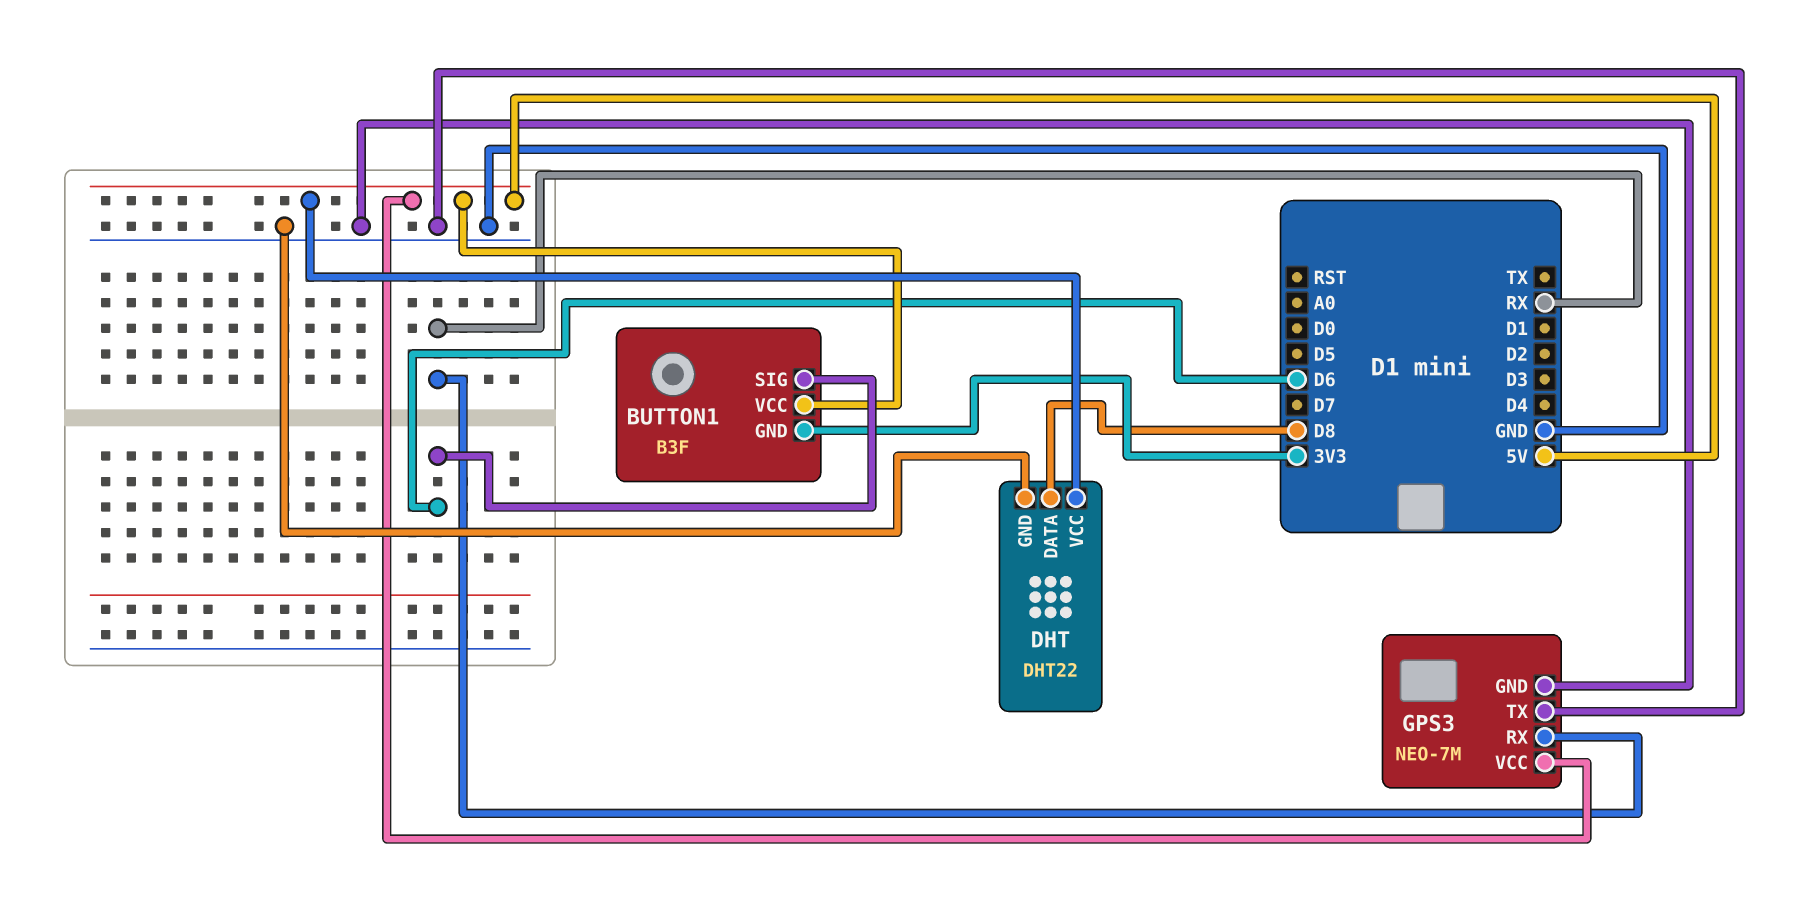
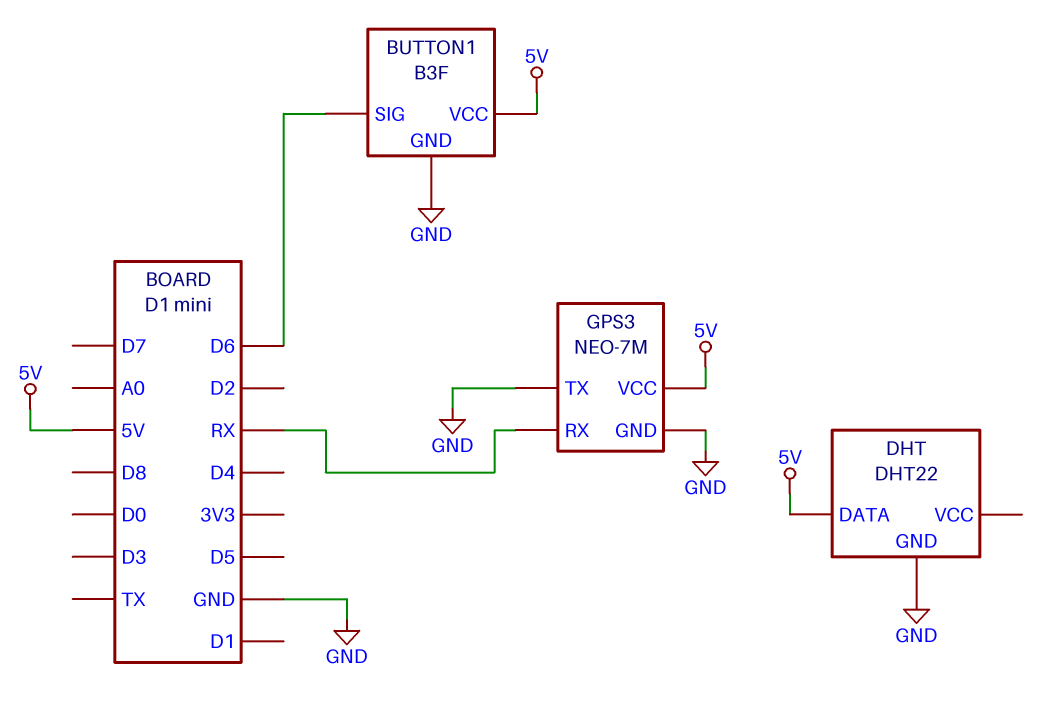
BUTTON1 pin GND: 3V3 -> GND
DHT pin DATA: D8 -> 5V
DHT pin VCC: 5V -> none

